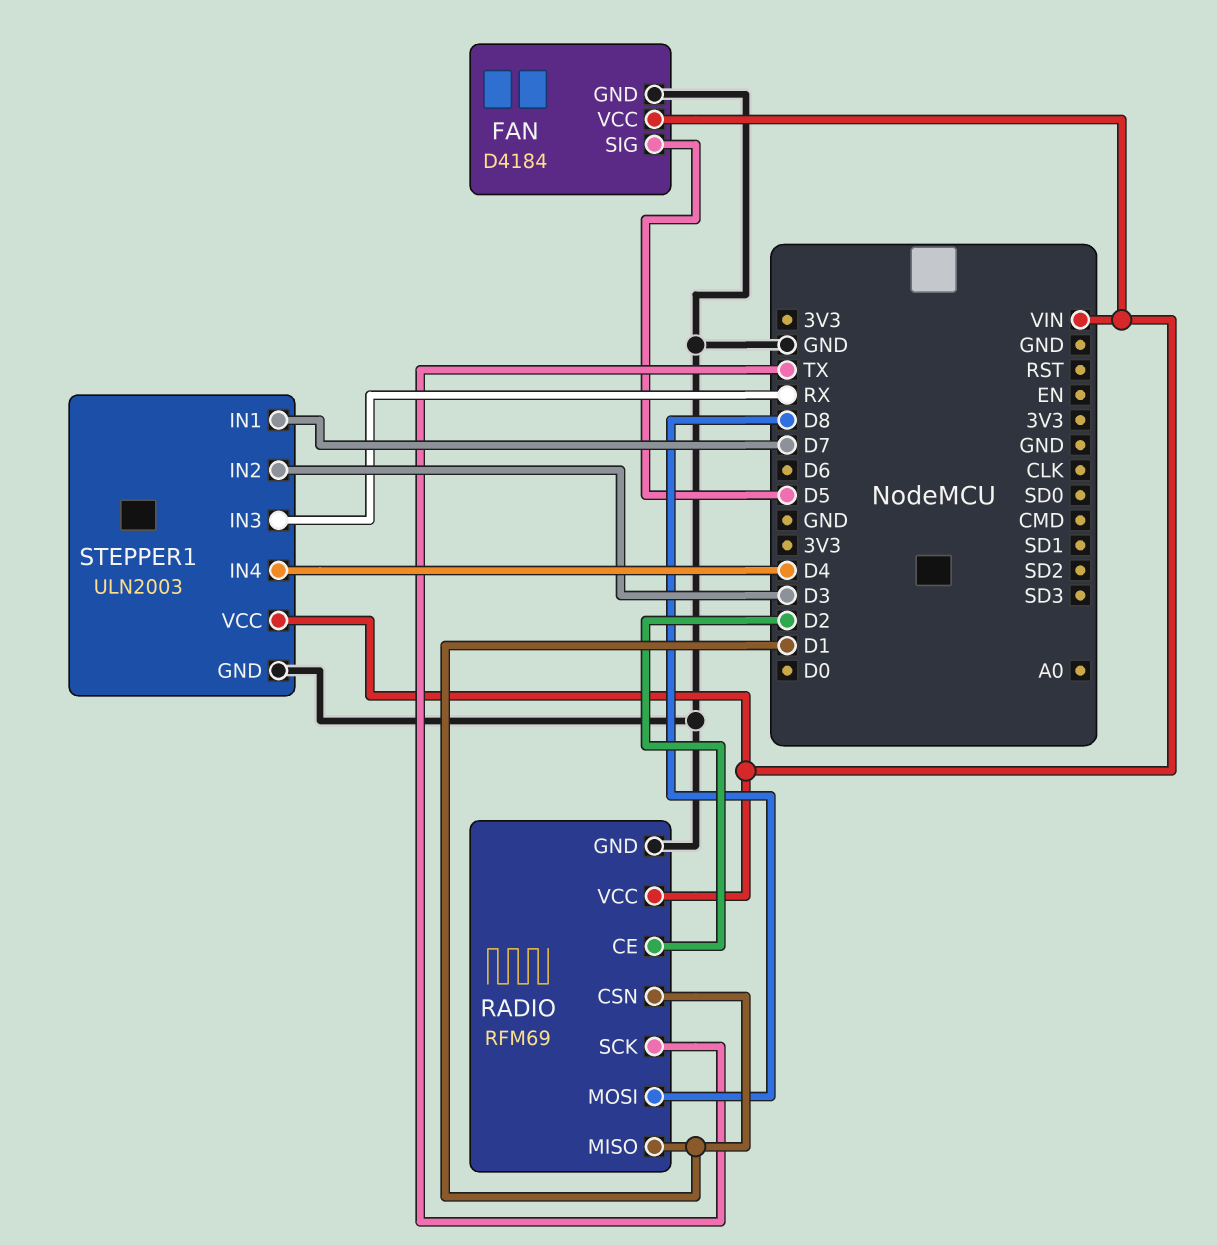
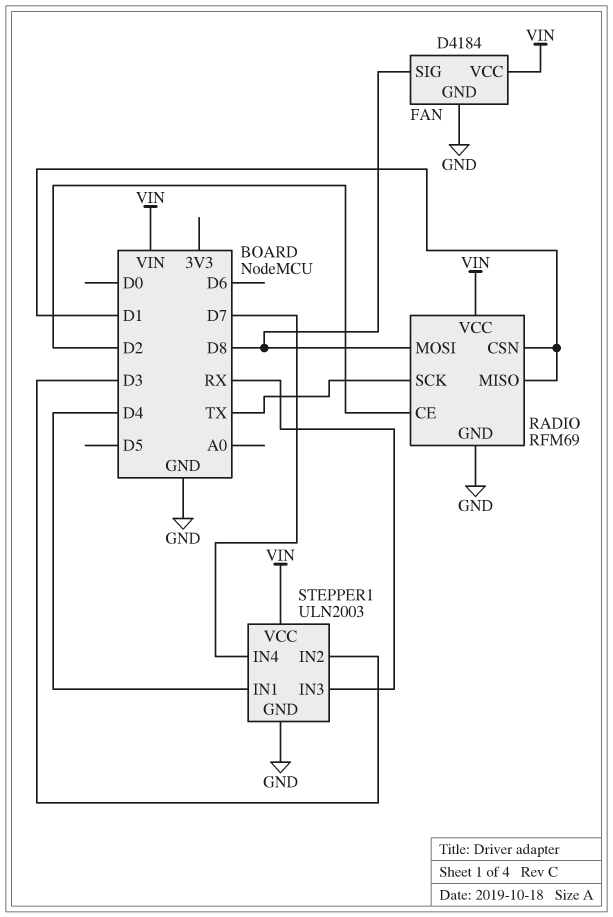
FAN pin SIG: D5 -> D8
STEPPER1 pin IN1: D7 -> D4
STEPPER1 pin IN4: D4 -> D7

